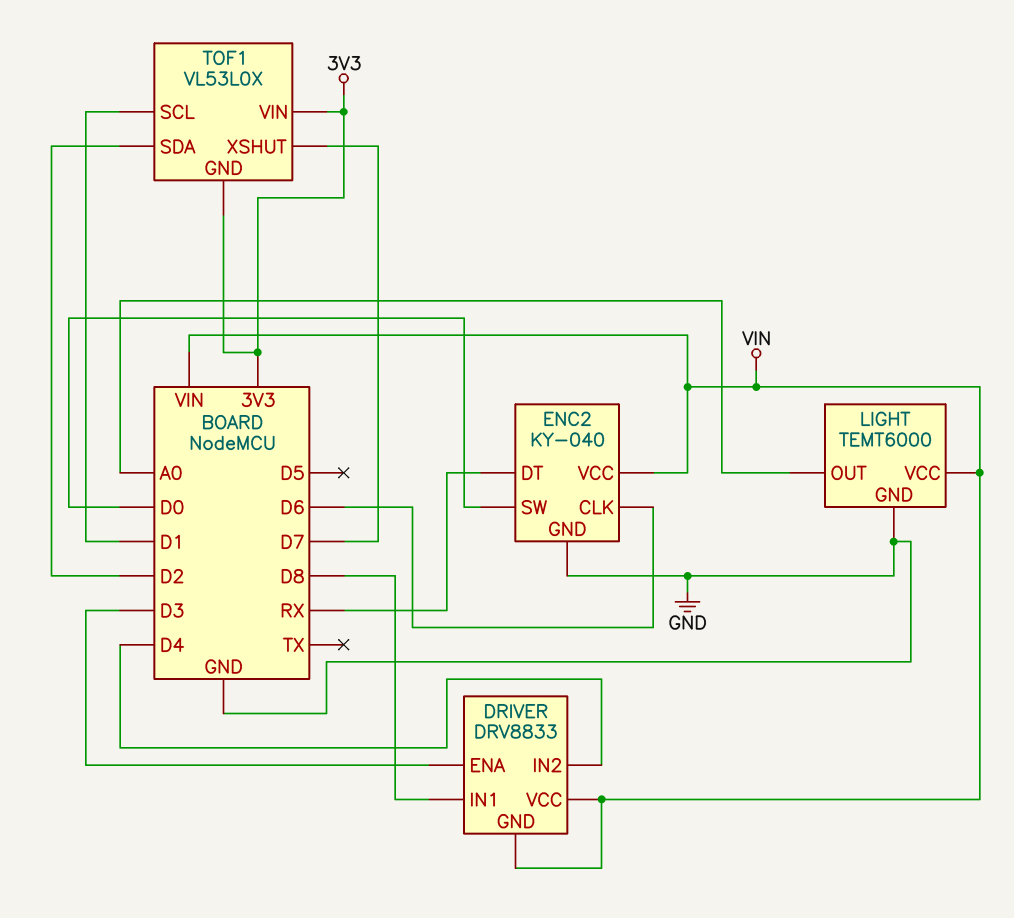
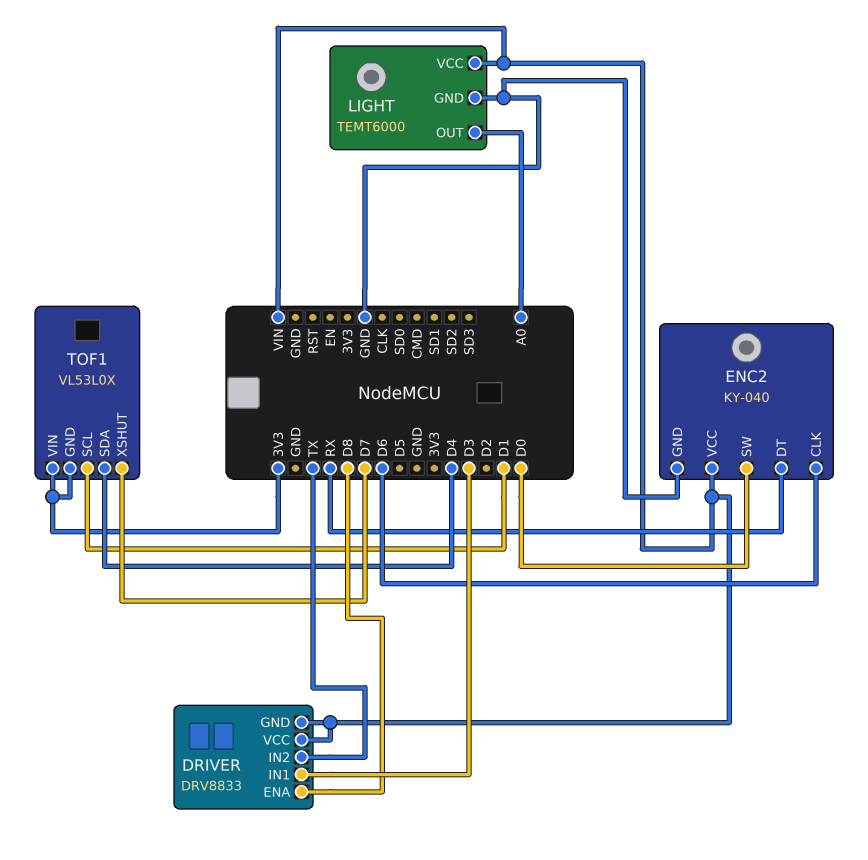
DRIVER pin ENA: D3 -> D8
DRIVER pin IN1: D8 -> D3
DRIVER pin IN2: D4 -> TX
TOF1 pin SDA: D2 -> D4

